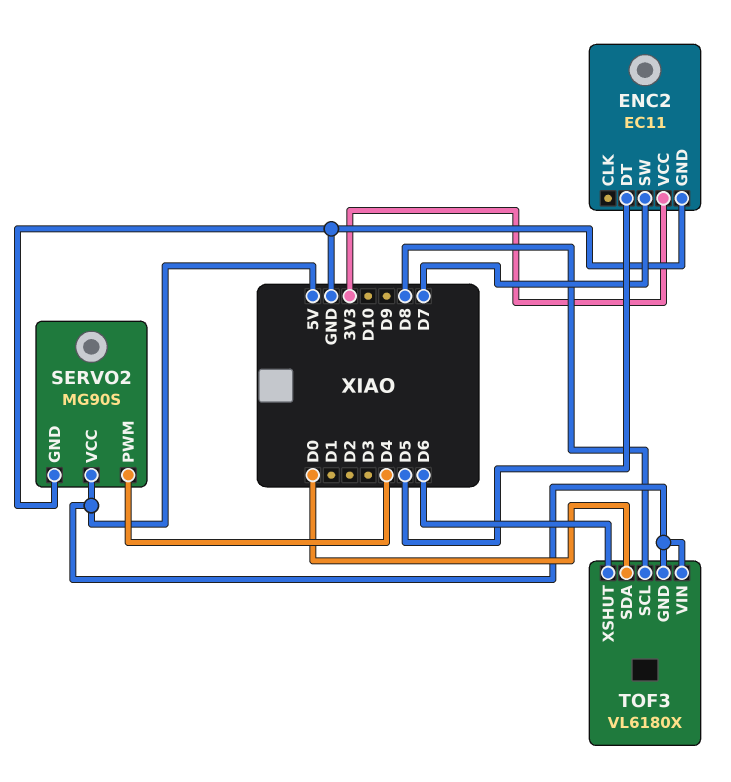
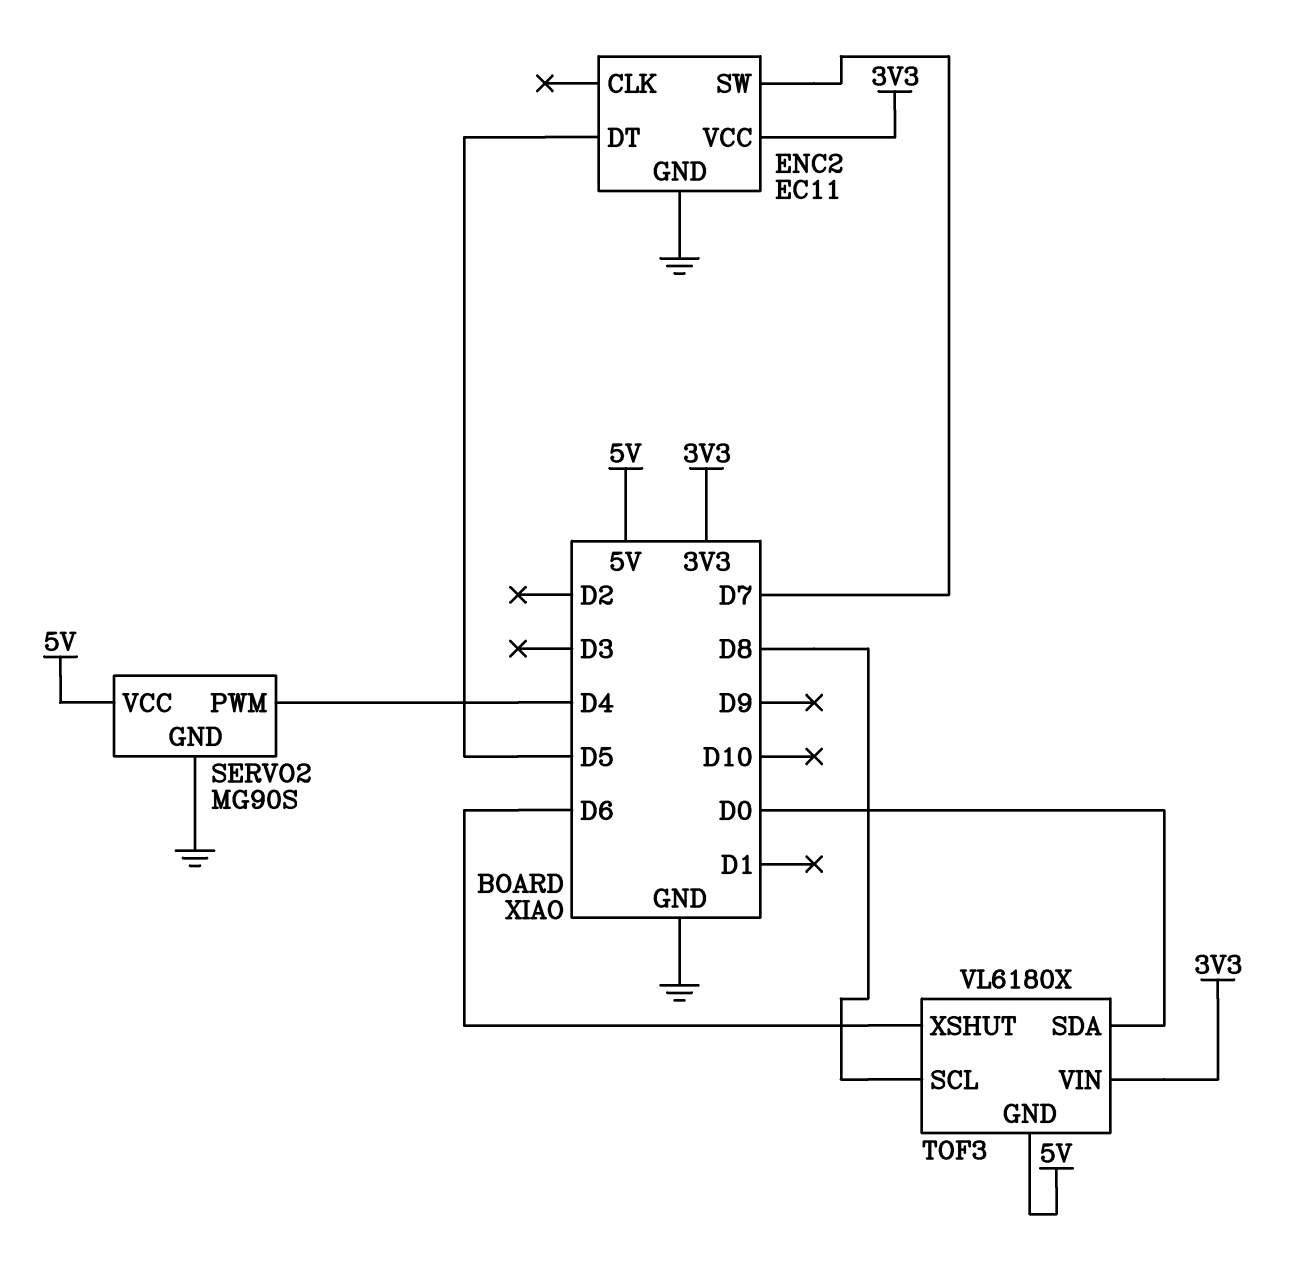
TOF3 pin VIN: 5V -> 3V3

